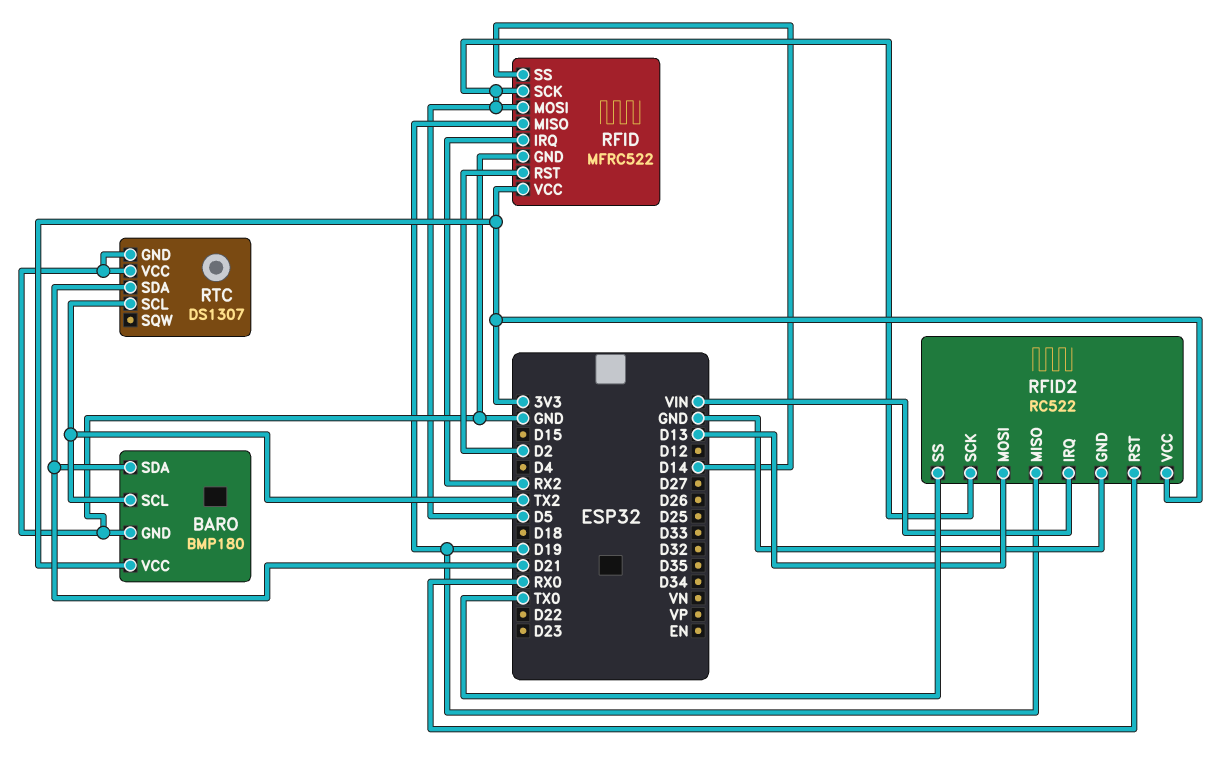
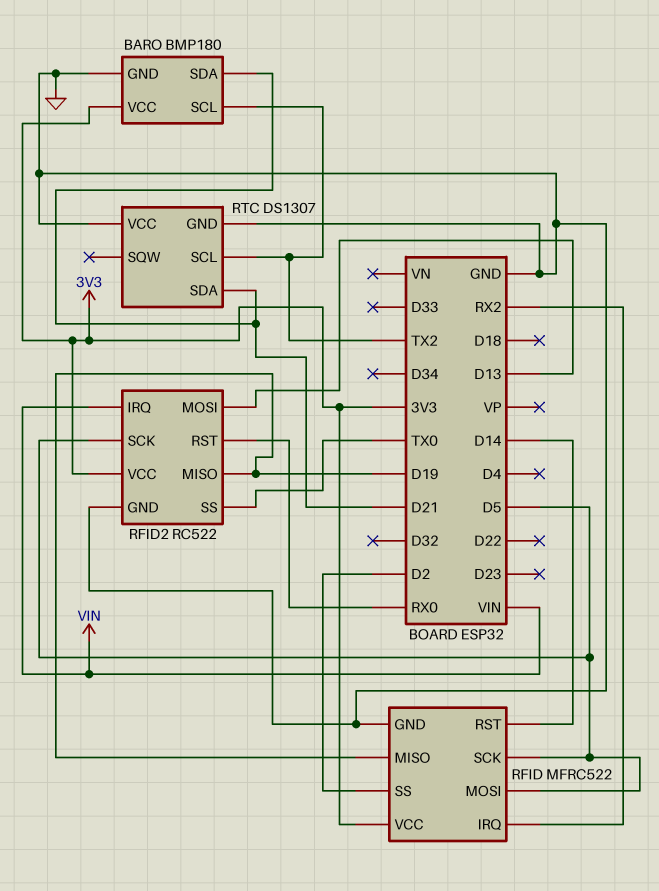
RFID pin RST: D2 -> D14
RFID pin SS: D14 -> D2

